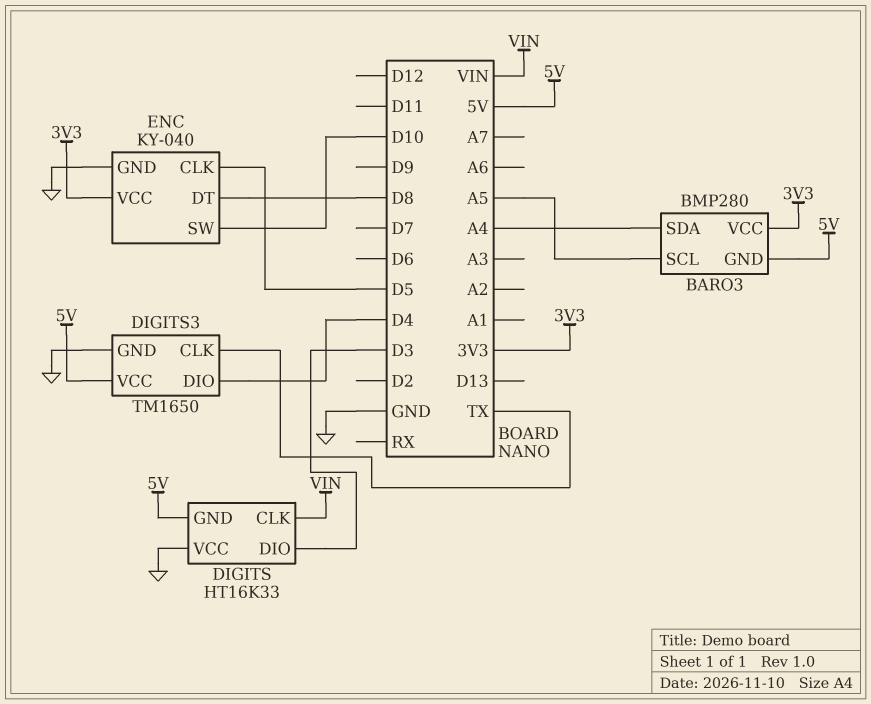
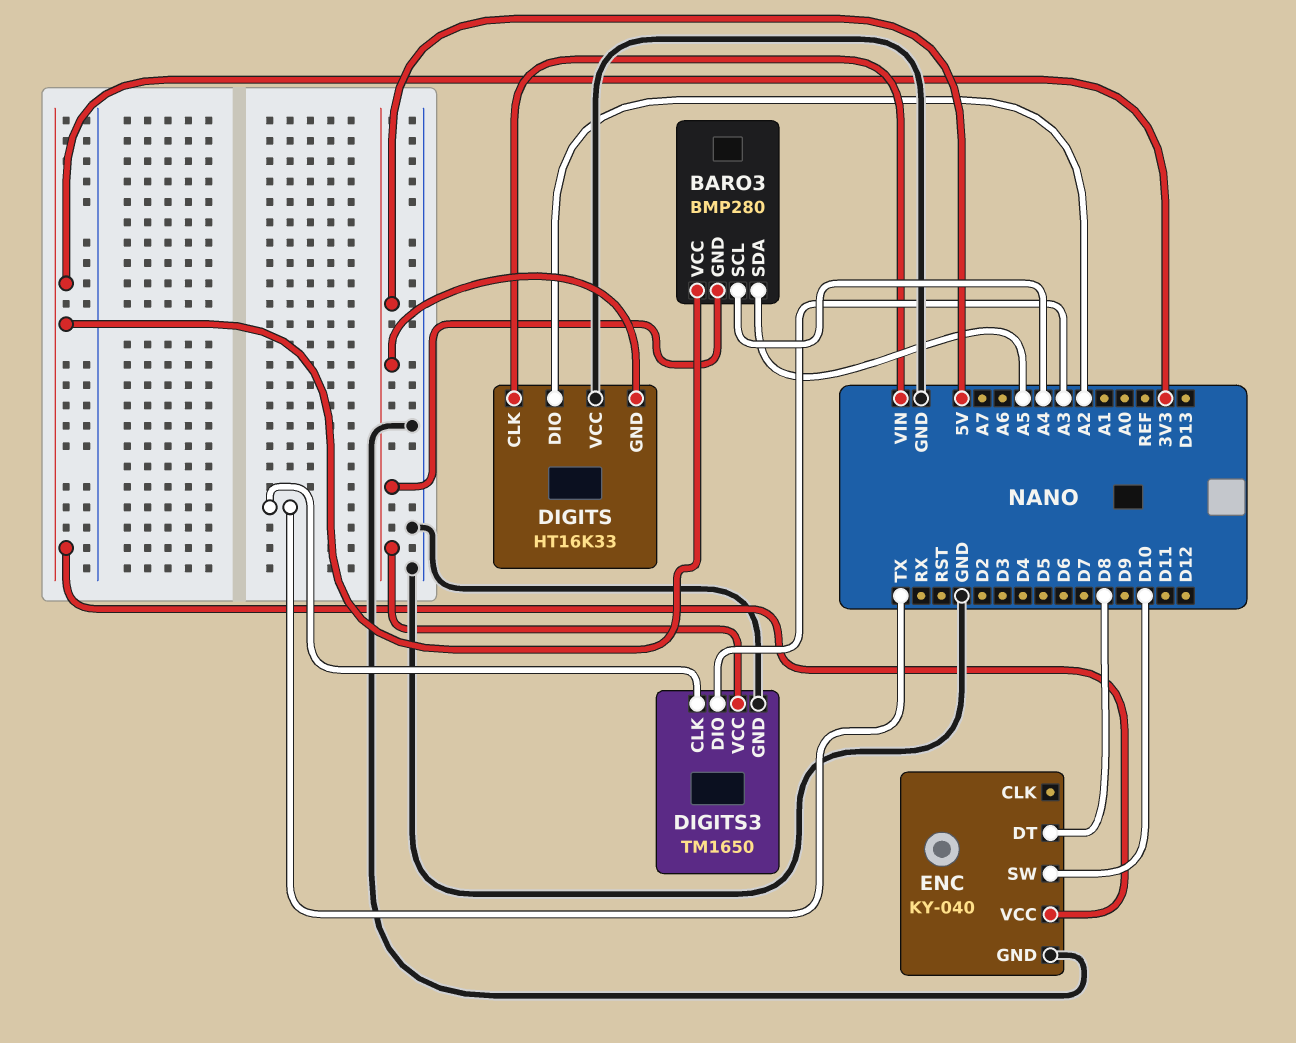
BARO3 pin SCL: A5 -> A4
BARO3 pin SDA: A4 -> A5
DIGITS pin DIO: D3 -> A2
DIGITS3 pin DIO: D4 -> A3
ENC pin CLK: D5 -> none

